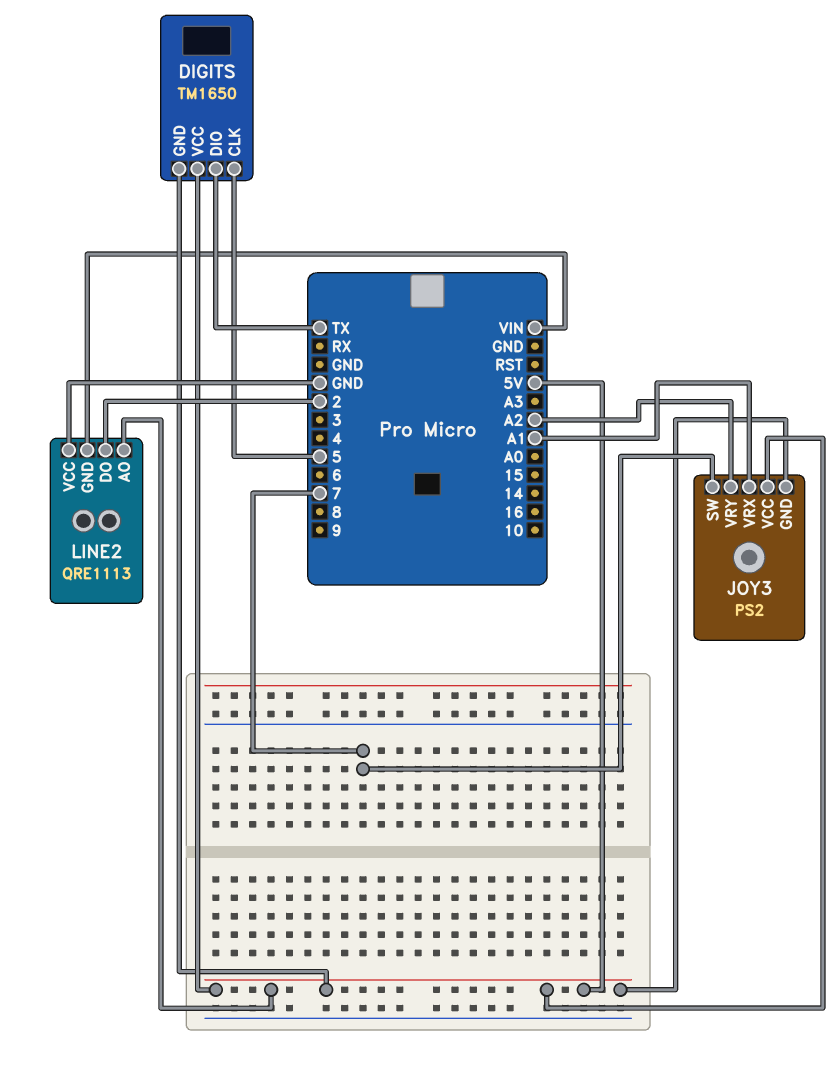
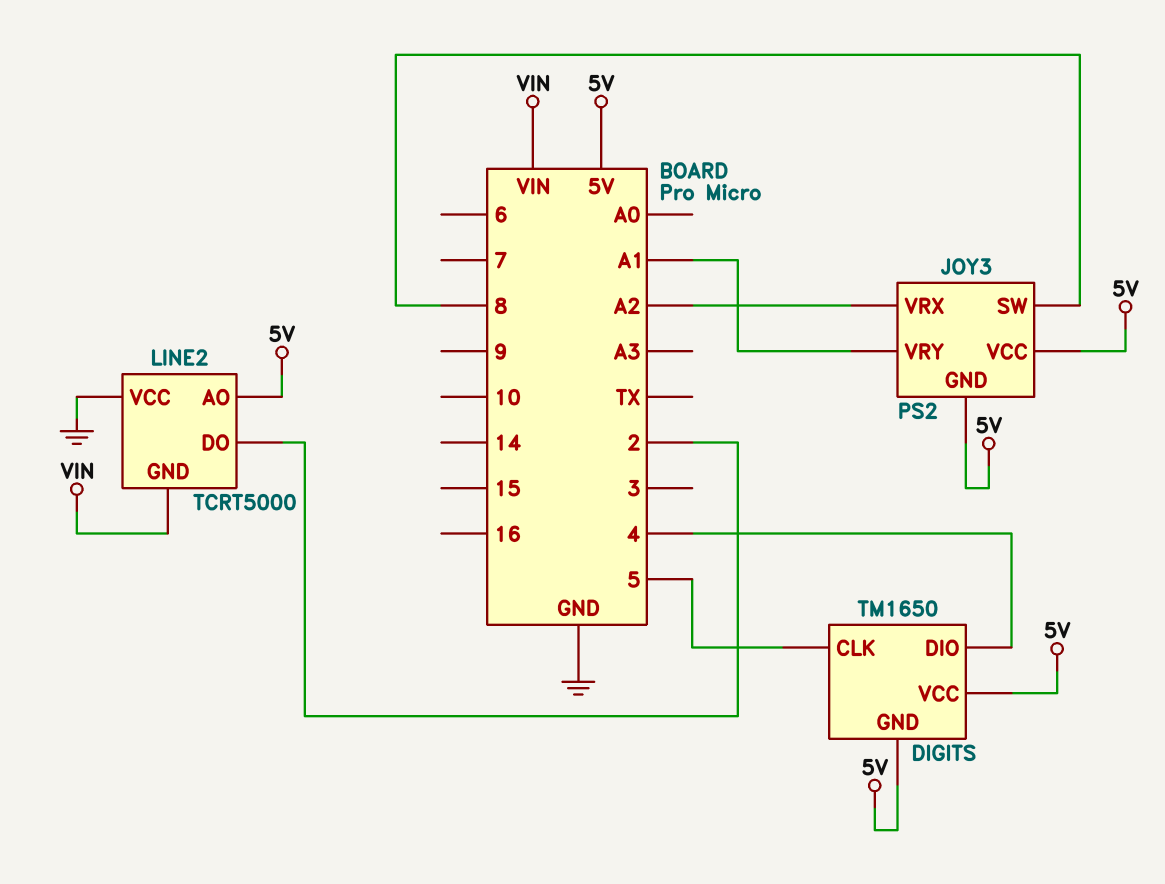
DIGITS pin DIO: TX -> 4
JOY3 pin SW: 7 -> 8
JOY3 pin VRX: A1 -> A2
JOY3 pin VRY: A2 -> A1
LINE2: QRE1113 -> TCRT5000

